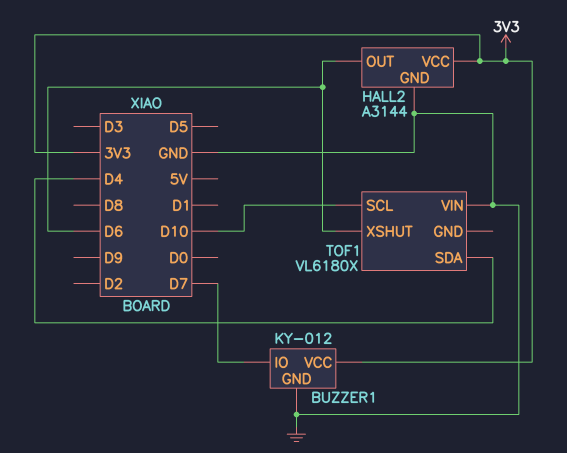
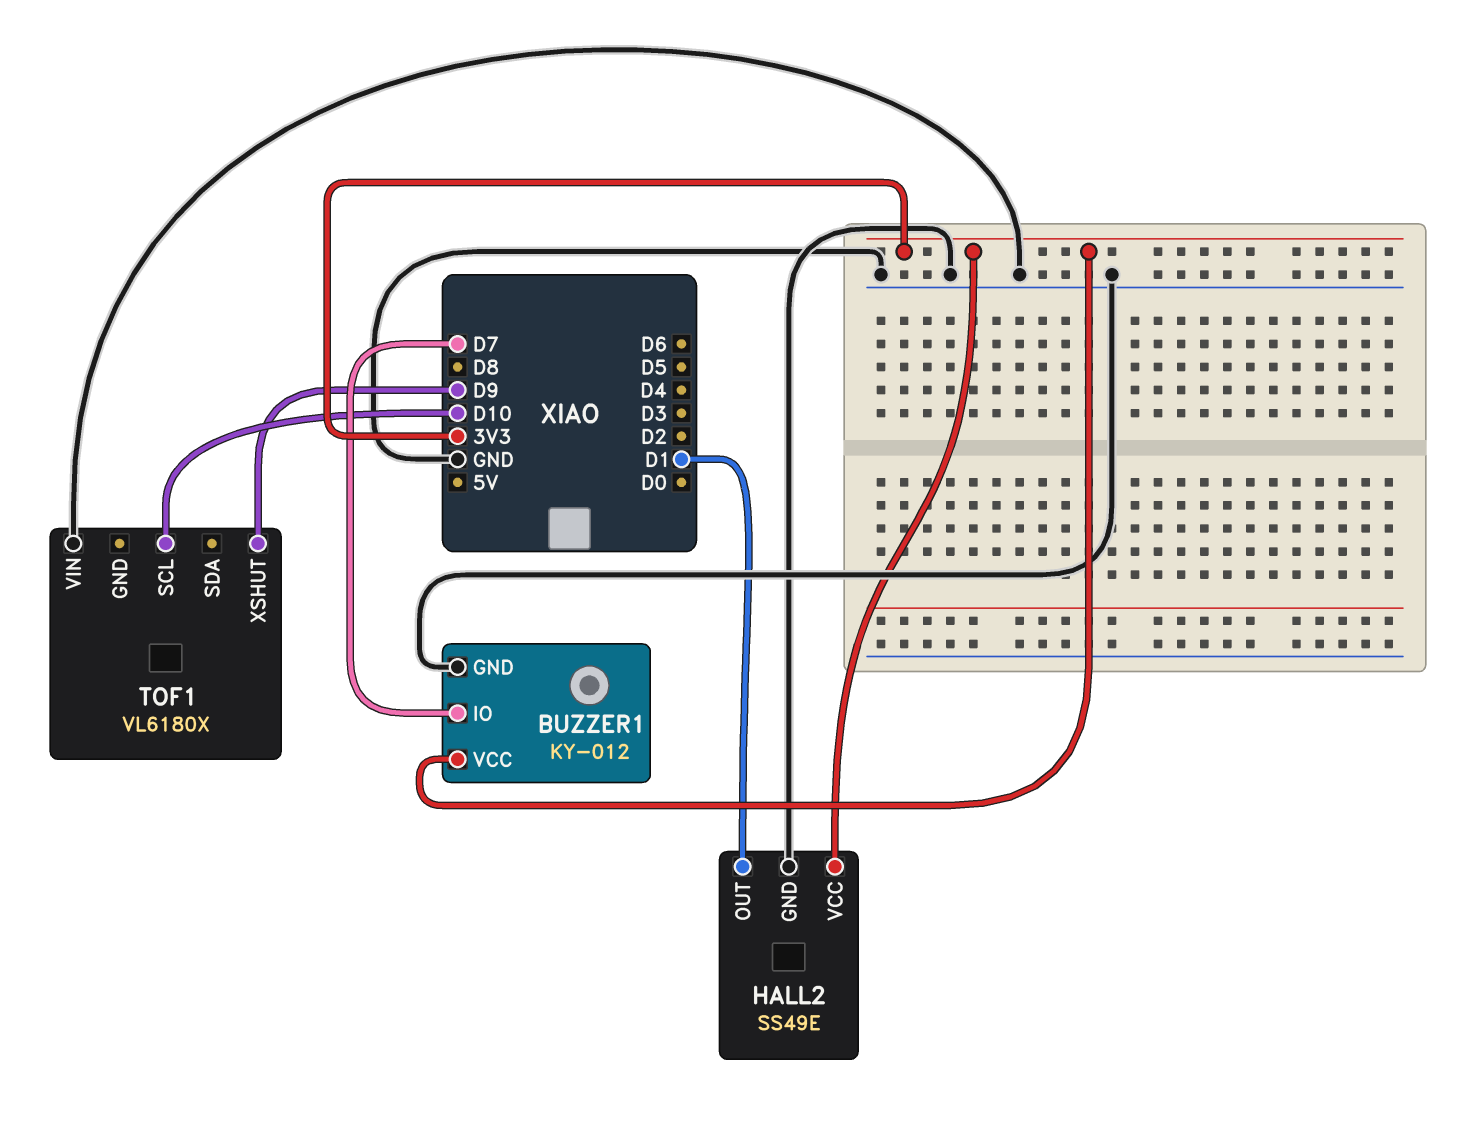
HALL2: A3144 -> SS49E
HALL2 pin OUT: D6 -> D1
TOF1 pin SDA: D4 -> none
TOF1 pin XSHUT: D6 -> D9

